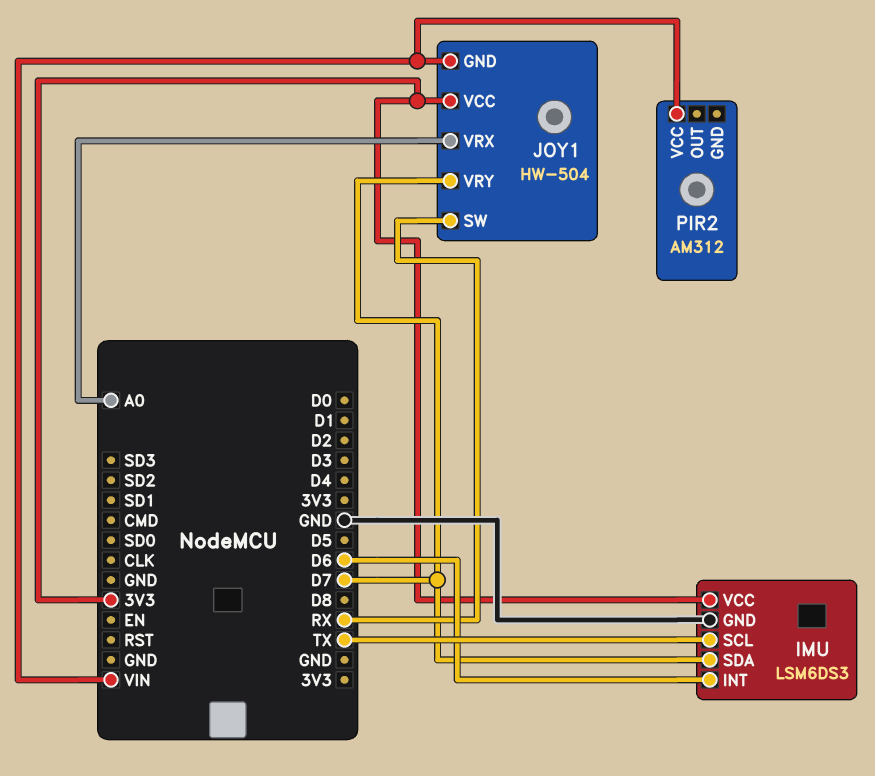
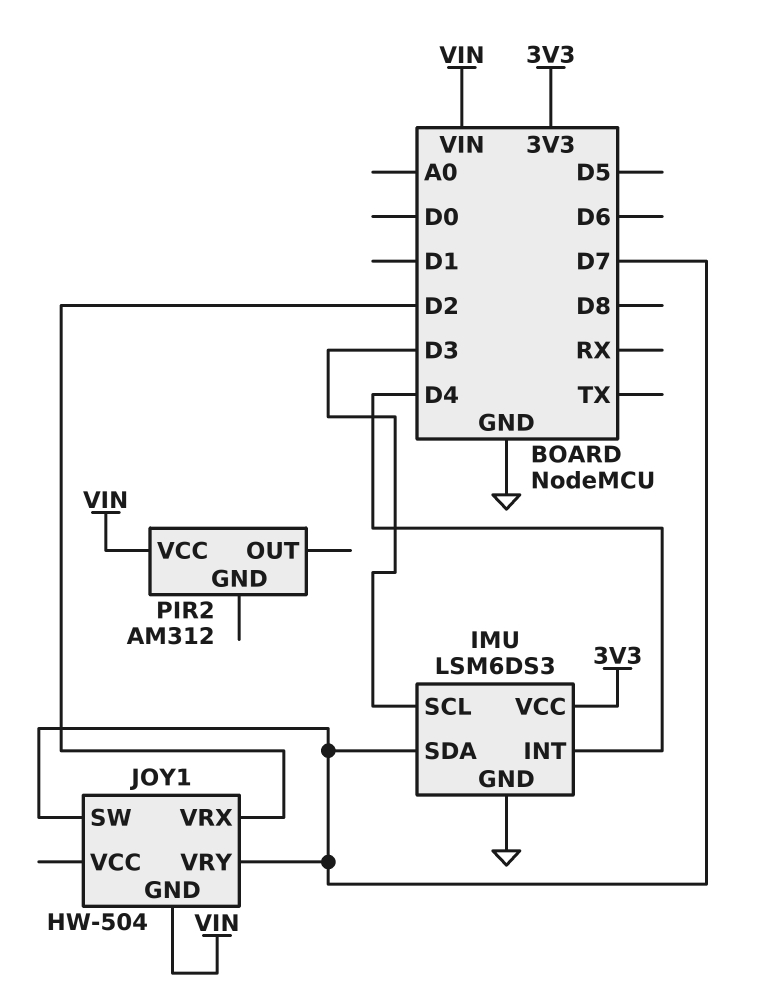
IMU pin INT: D6 -> D4
IMU pin SCL: TX -> D3
JOY1 pin SW: RX -> D7
JOY1 pin VCC: 3V3 -> none
JOY1 pin VRX: A0 -> D2

